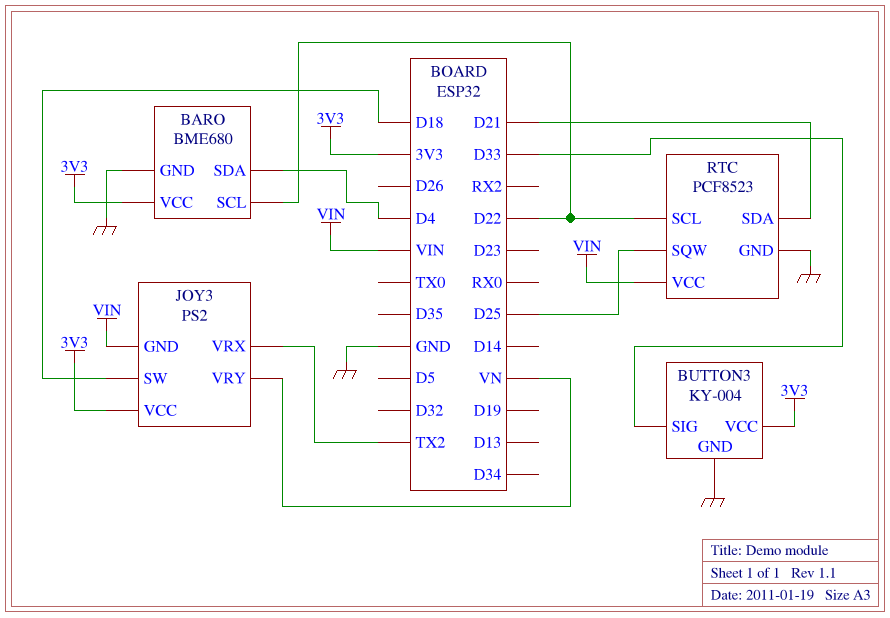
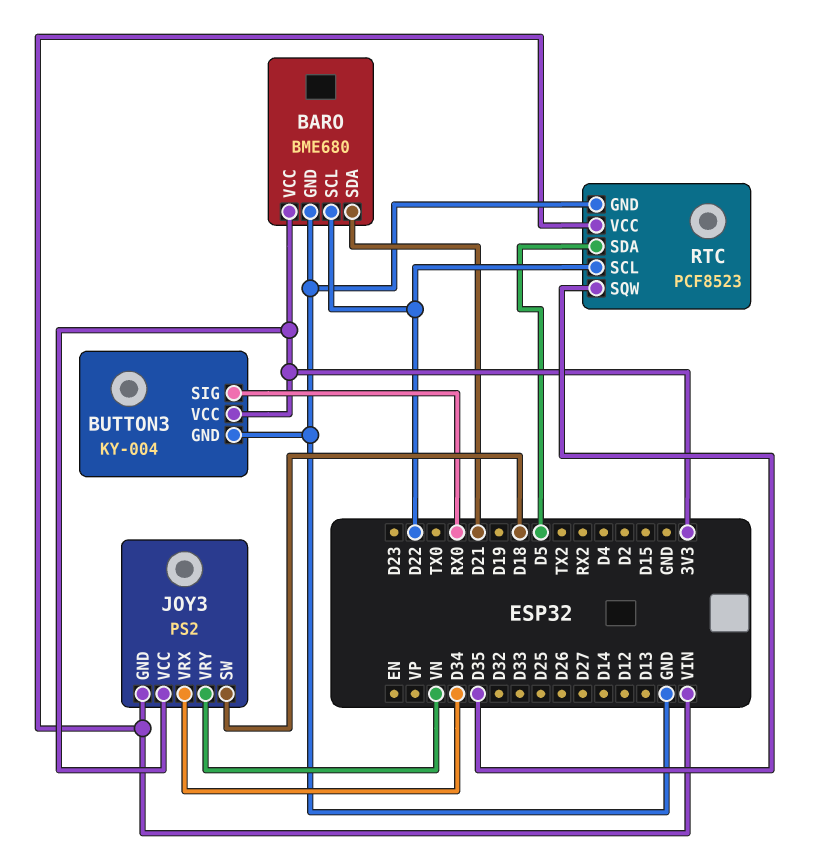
BARO pin SDA: D4 -> D21
BUTTON3 pin SIG: D33 -> RX0
JOY3 pin VRX: TX2 -> D34
RTC pin SDA: D21 -> D5
RTC pin SQW: D25 -> D35

